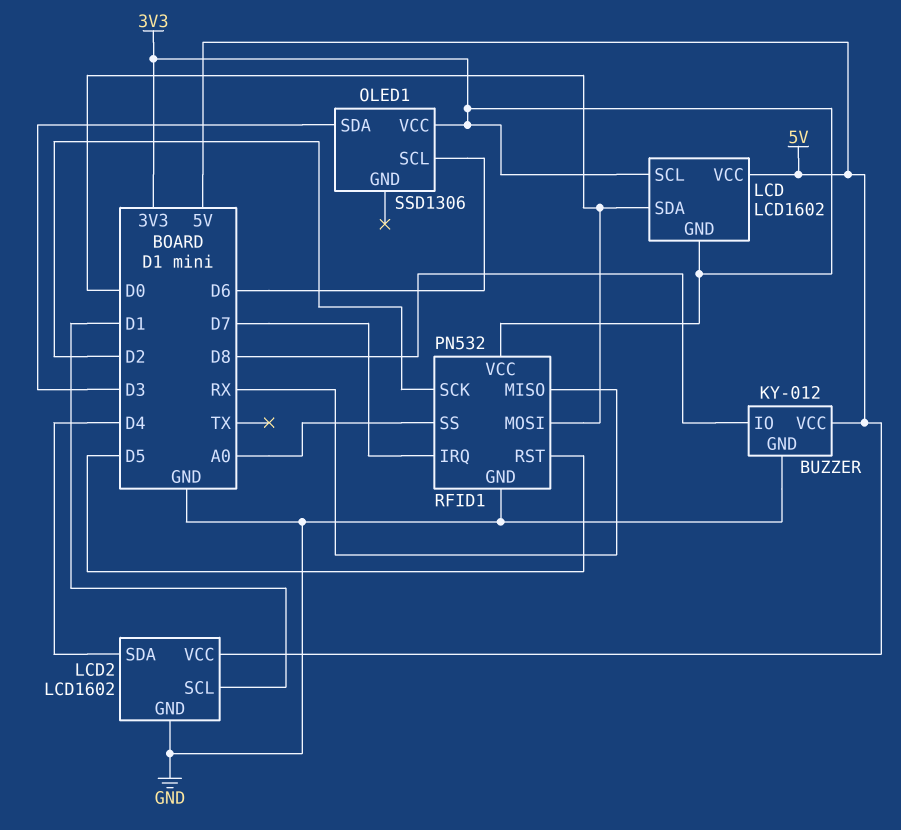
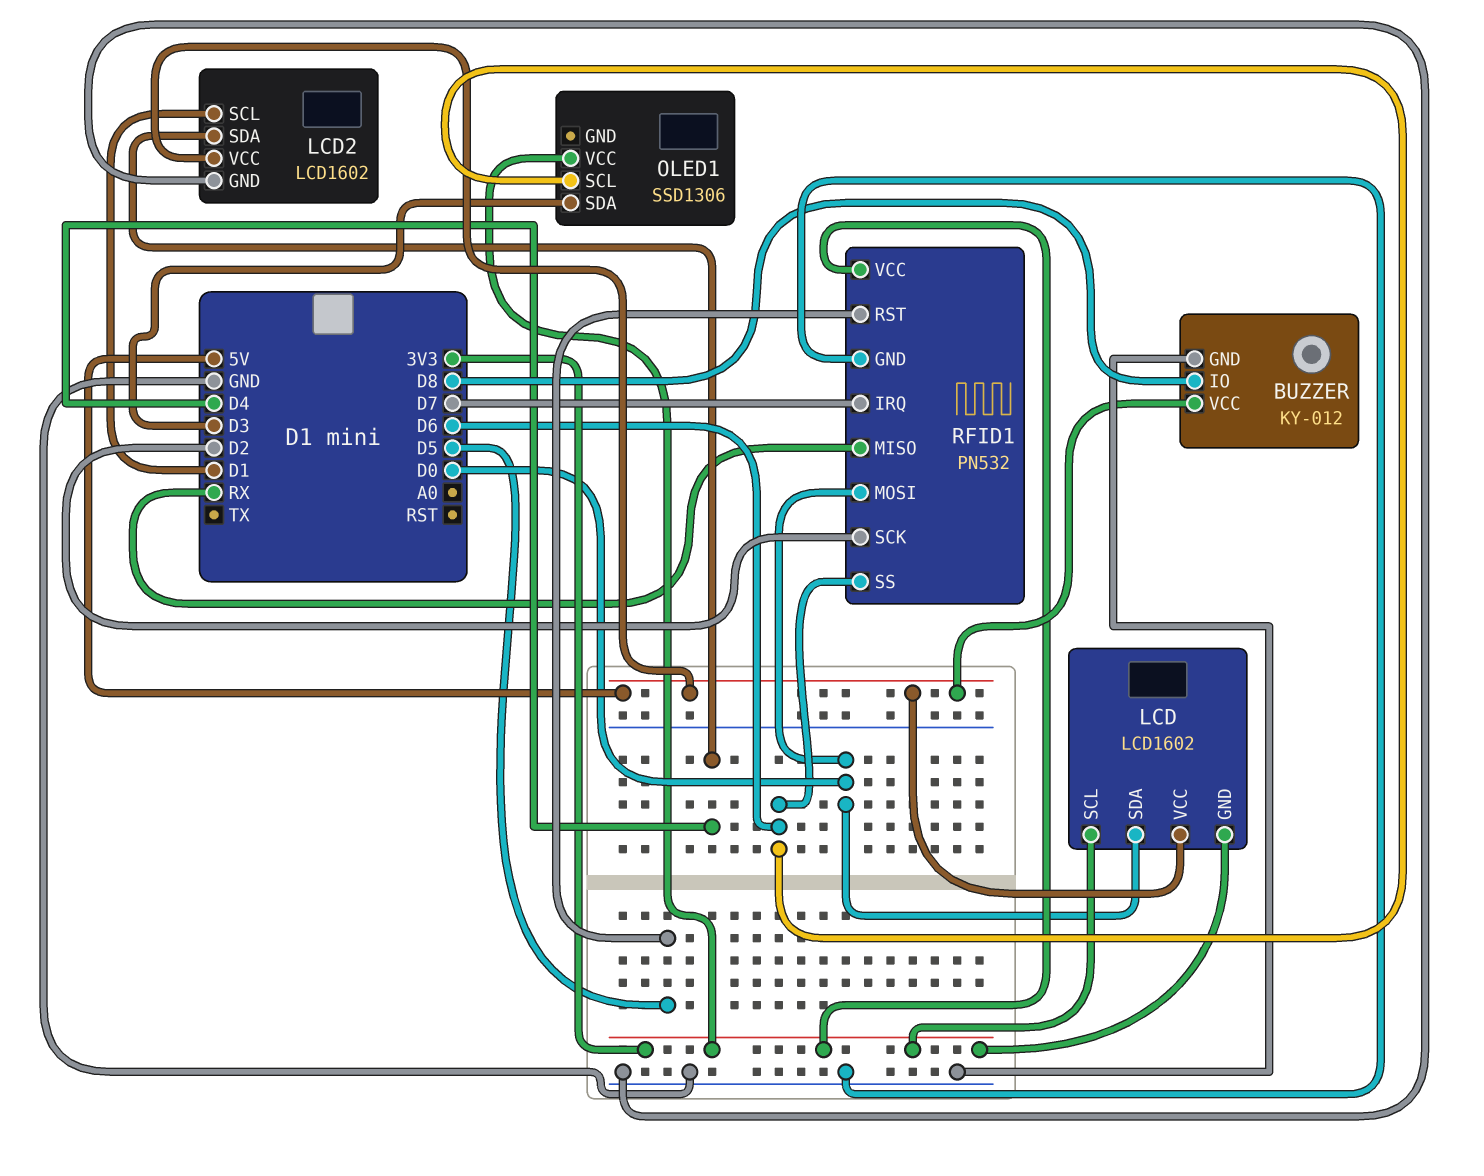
RFID1 pin SS: A0 -> D6

